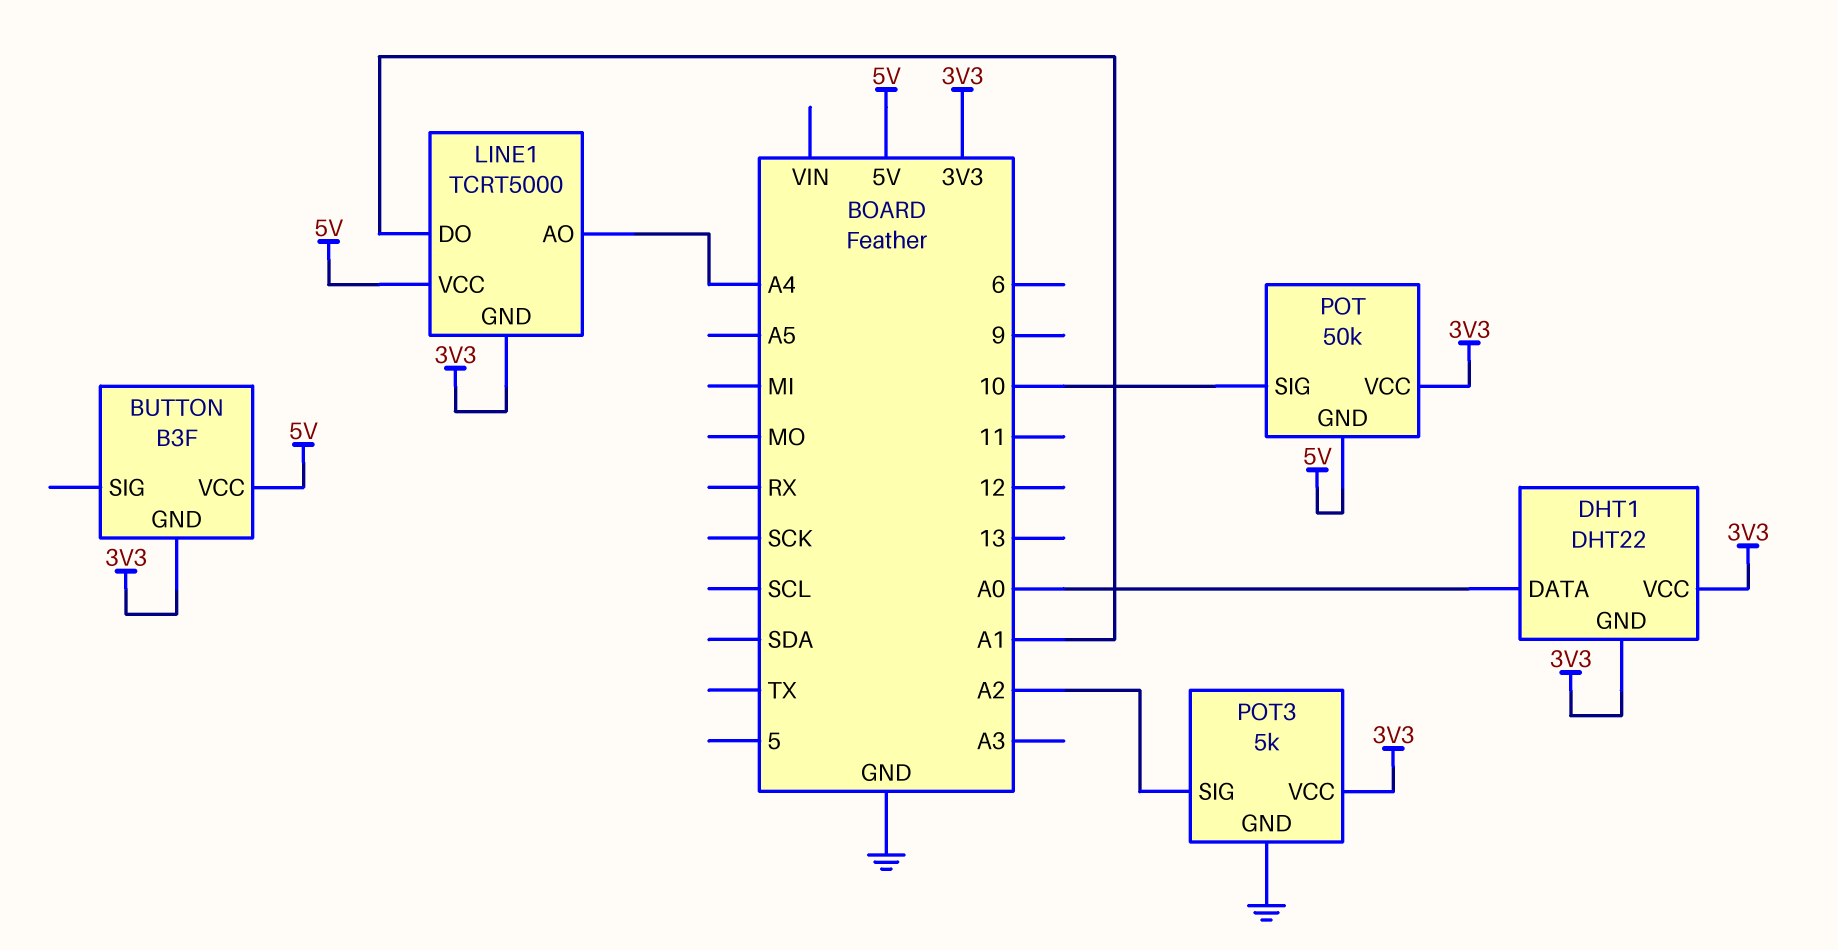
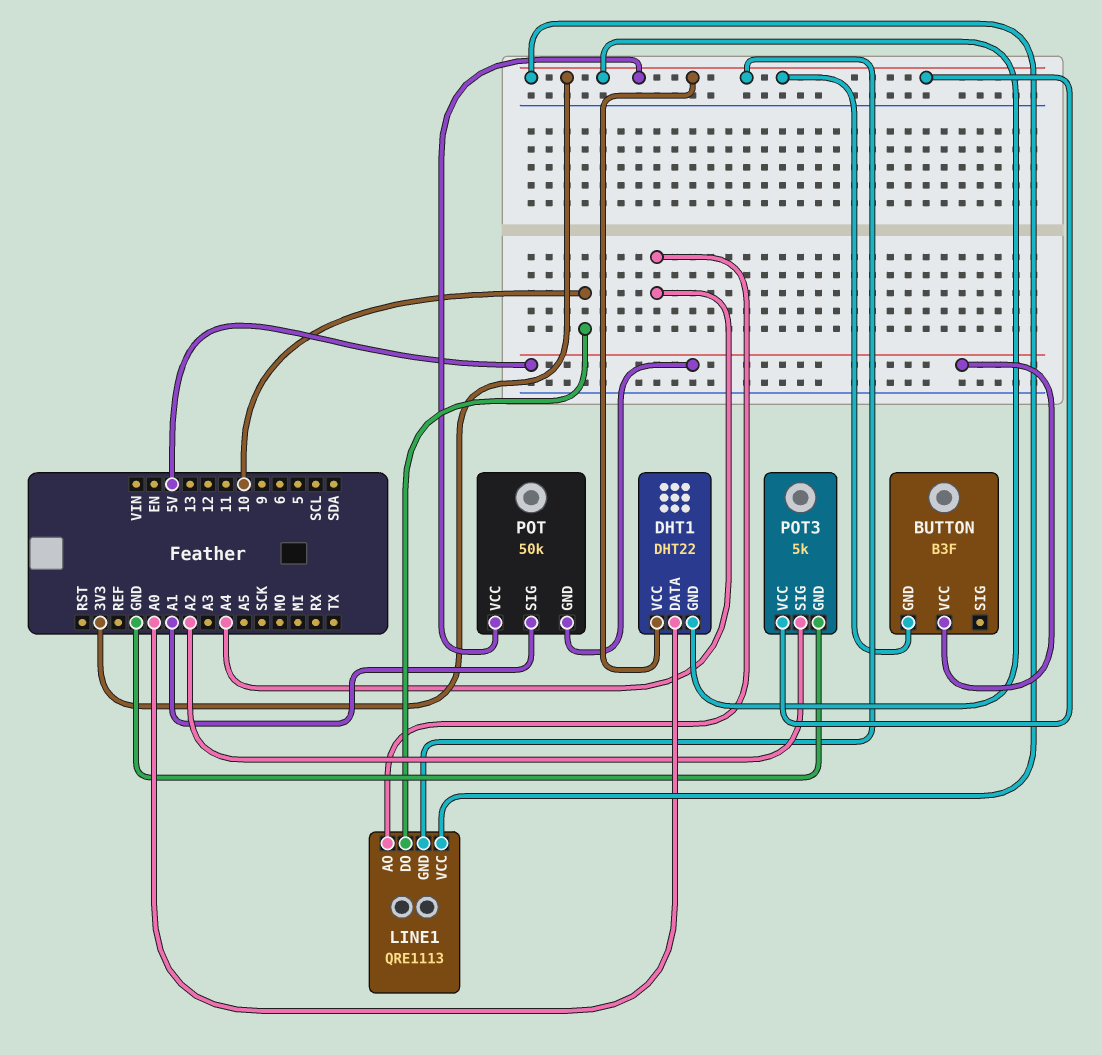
LINE1: TCRT5000 -> QRE1113
LINE1 pin DO: A1 -> 10
LINE1 pin VCC: 5V -> 3V3
POT pin SIG: 10 -> A1

